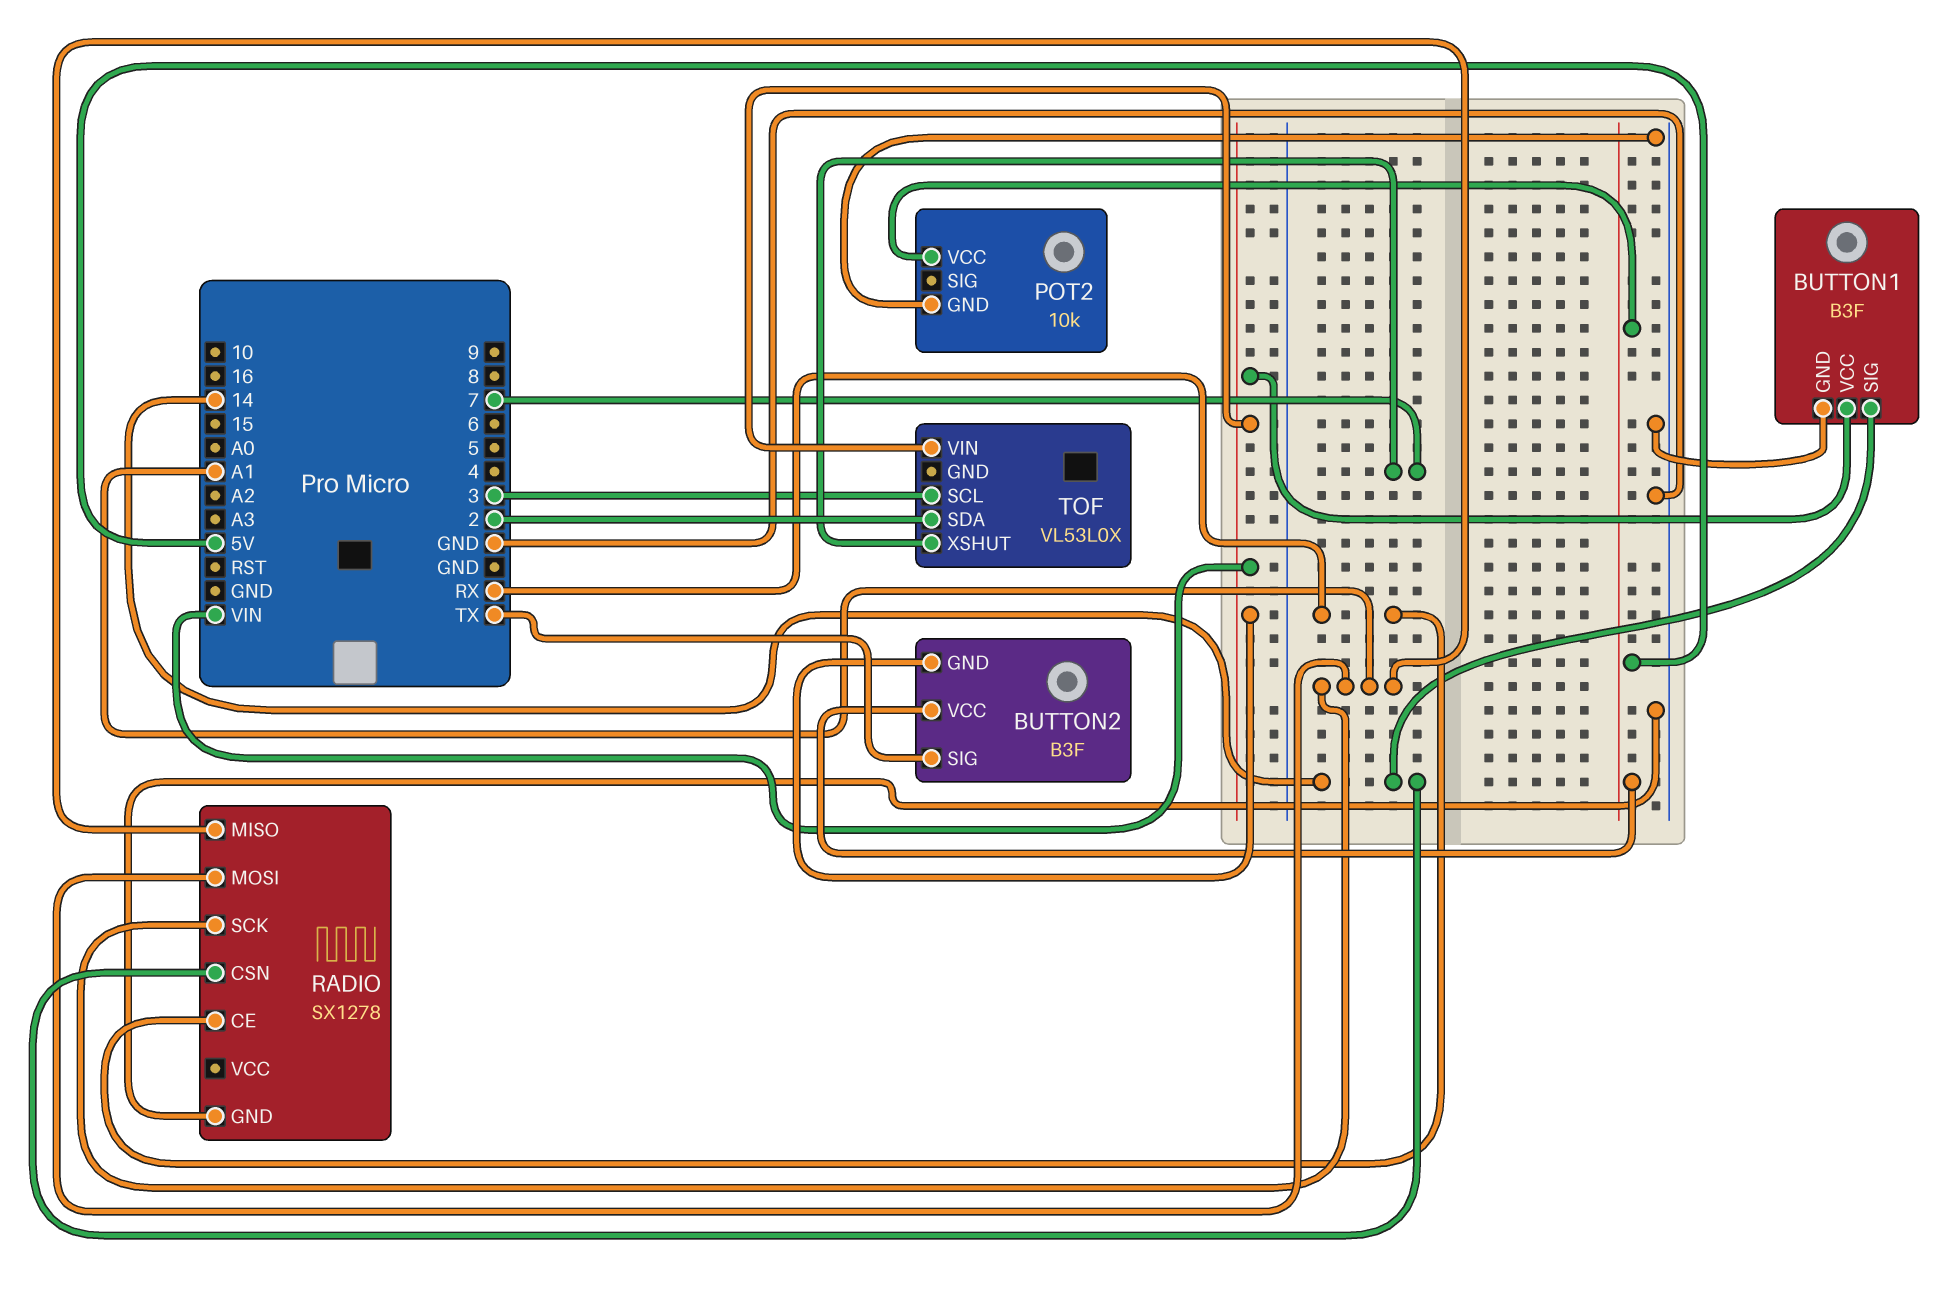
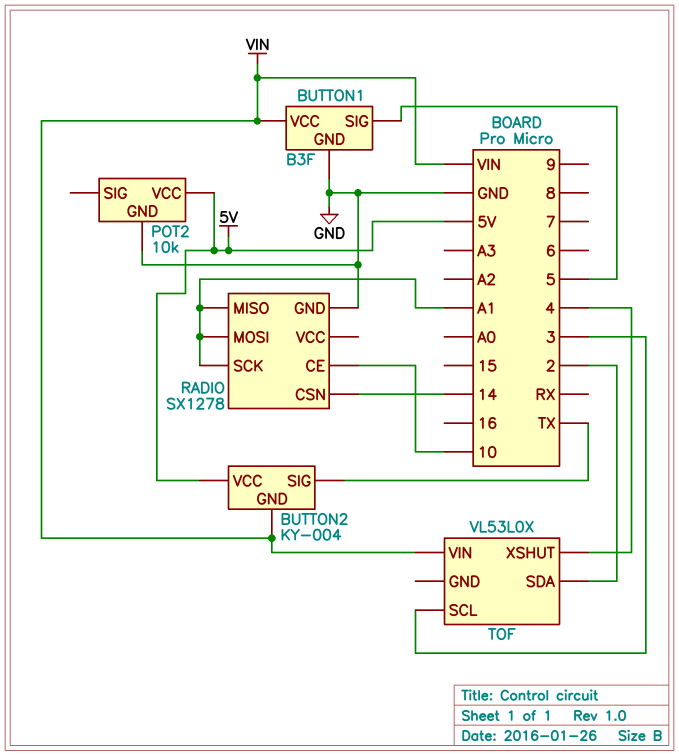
BUTTON1 pin SIG: 14 -> 5
BUTTON2: B3F -> KY-004
RADIO pin CE: RX -> 10
TOF pin XSHUT: 7 -> 4

